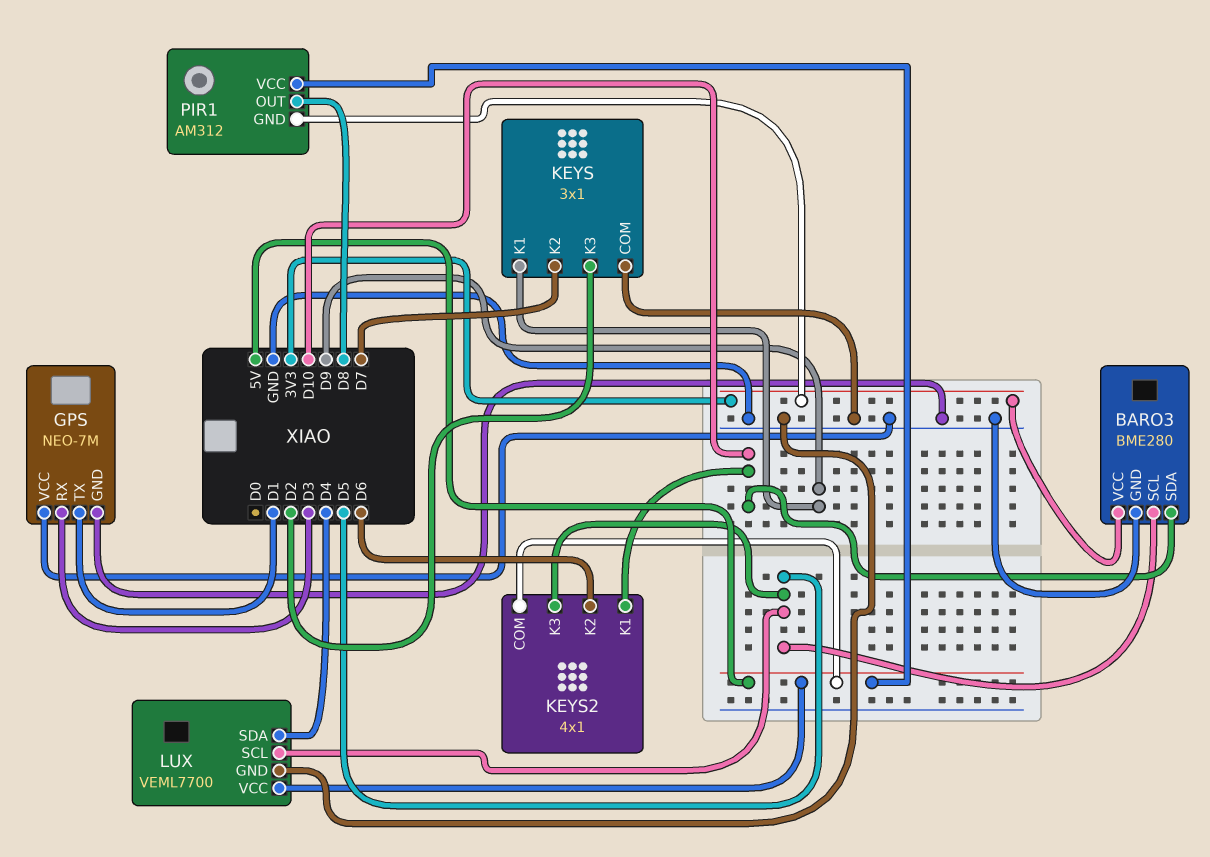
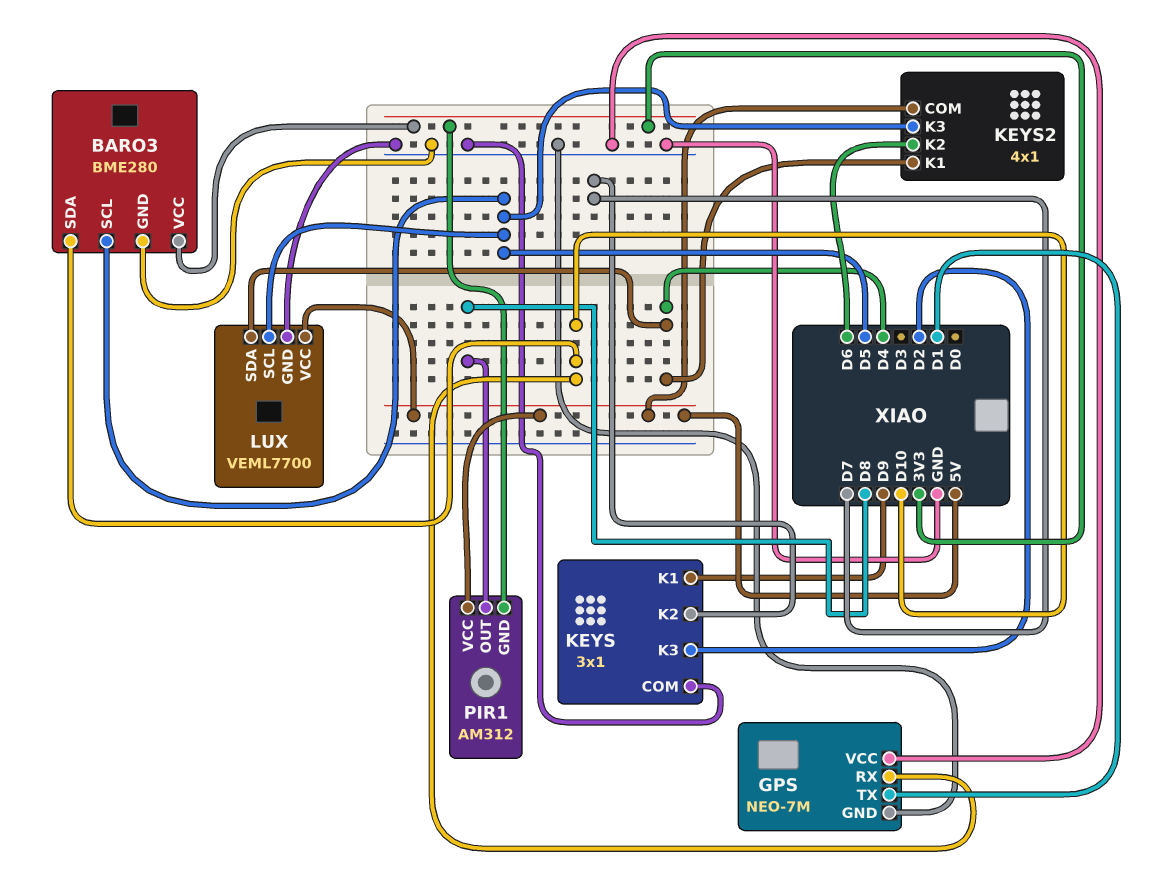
GPS pin RX: D3 -> D10
KEYS2 pin K1: D10 -> D4

